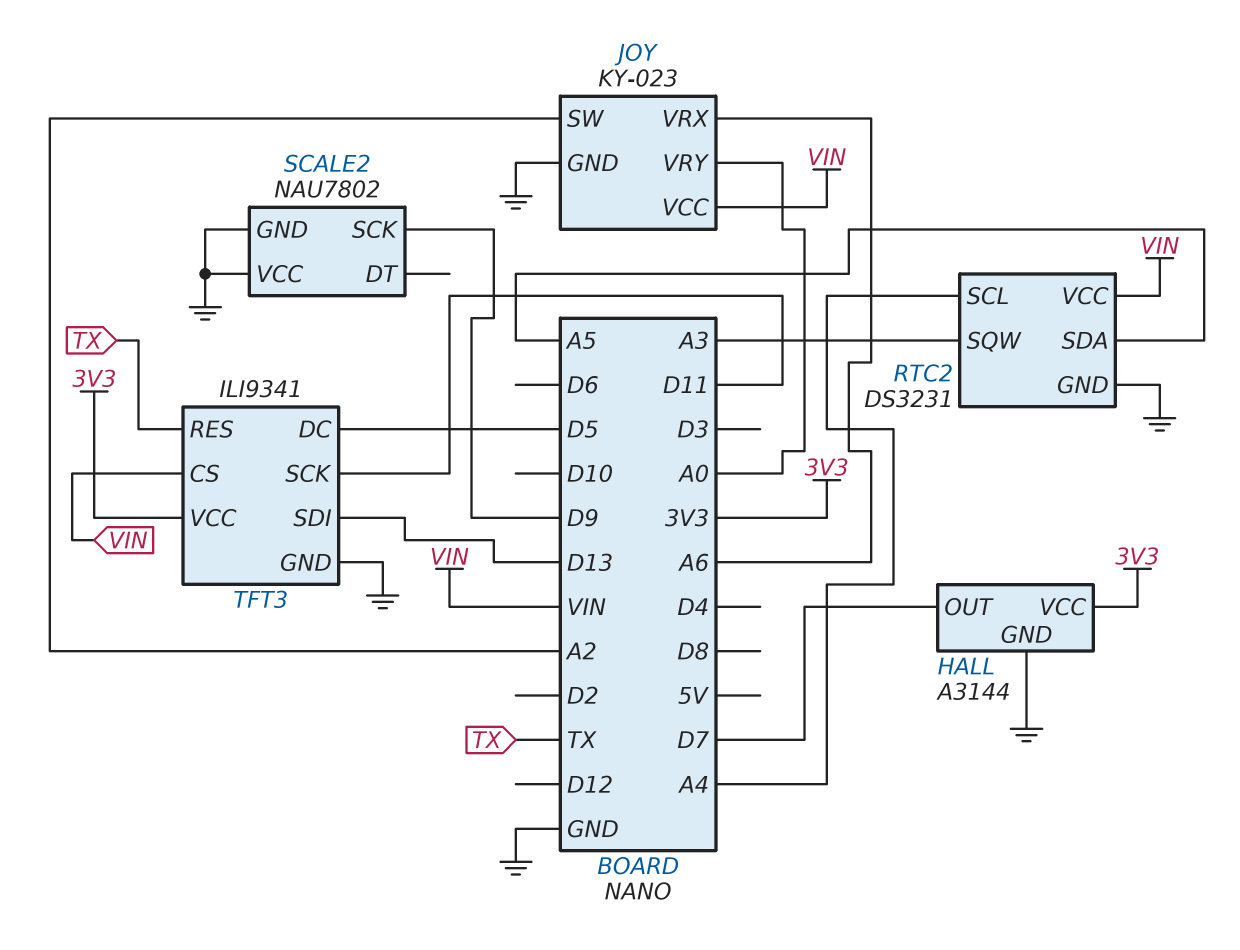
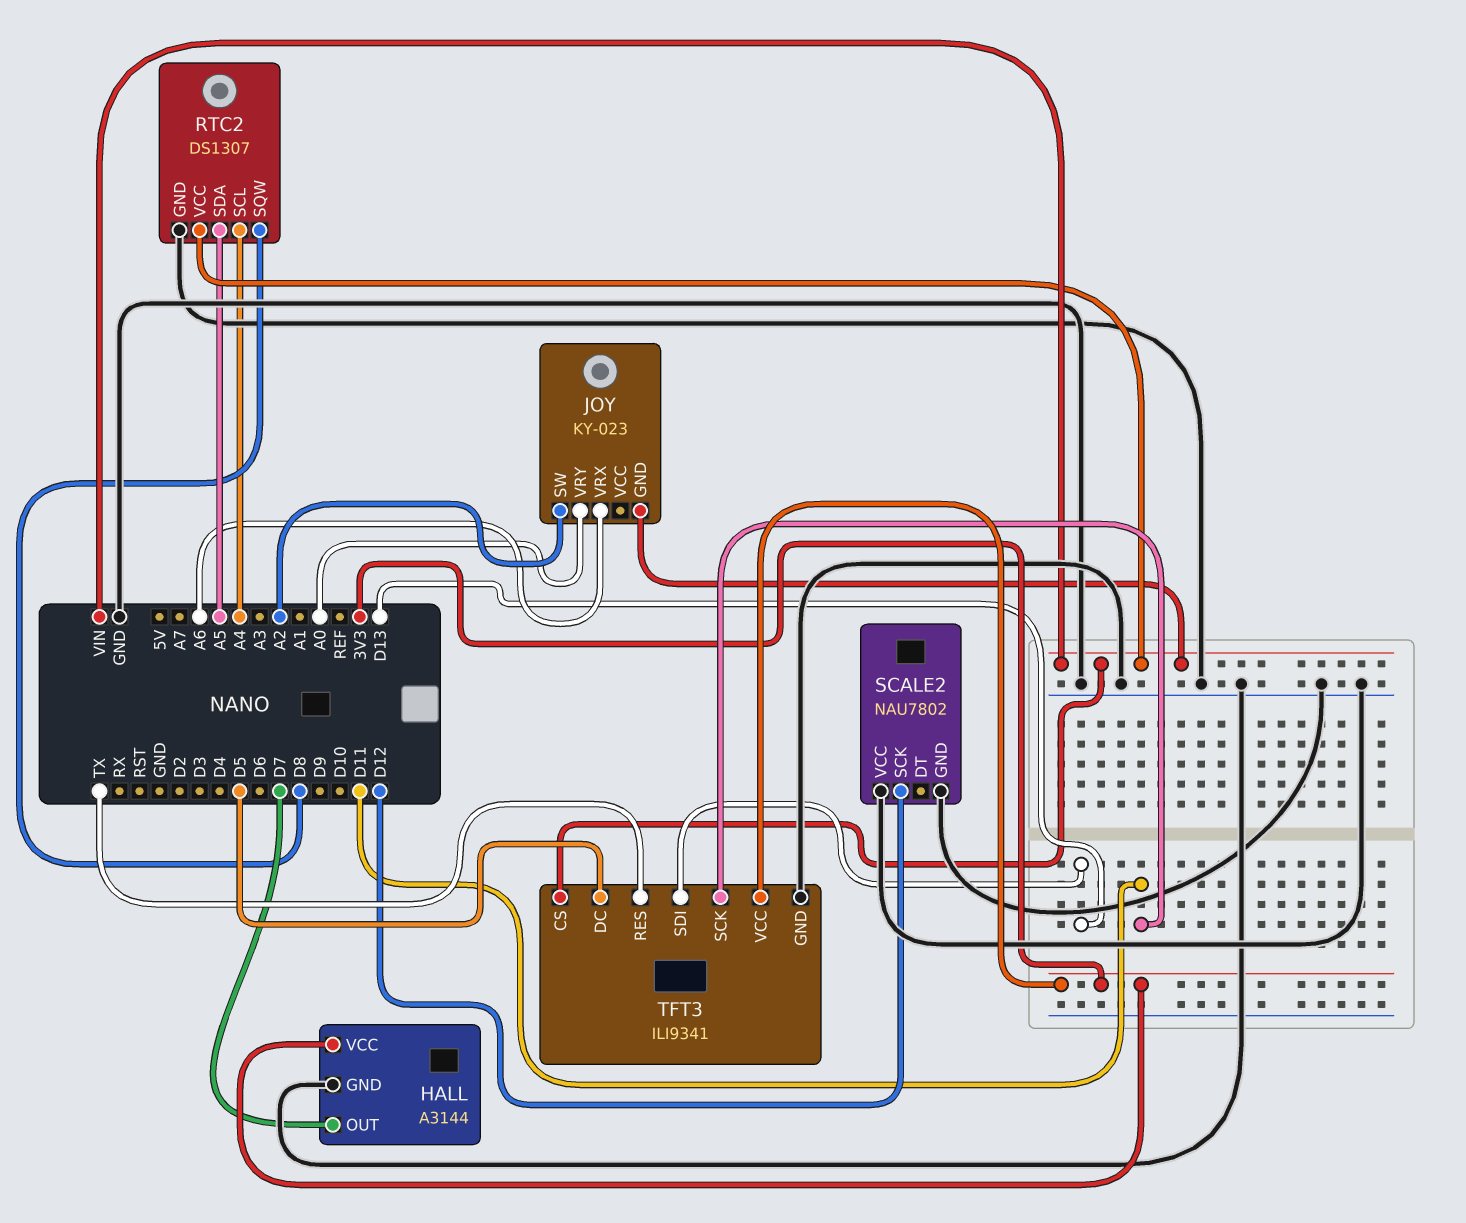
JOY pin GND: GND -> VIN
JOY pin VCC: VIN -> none
RTC2: DS3231 -> DS1307
RTC2 pin SQW: A3 -> D8
SCALE2 pin SCK: D9 -> D12

